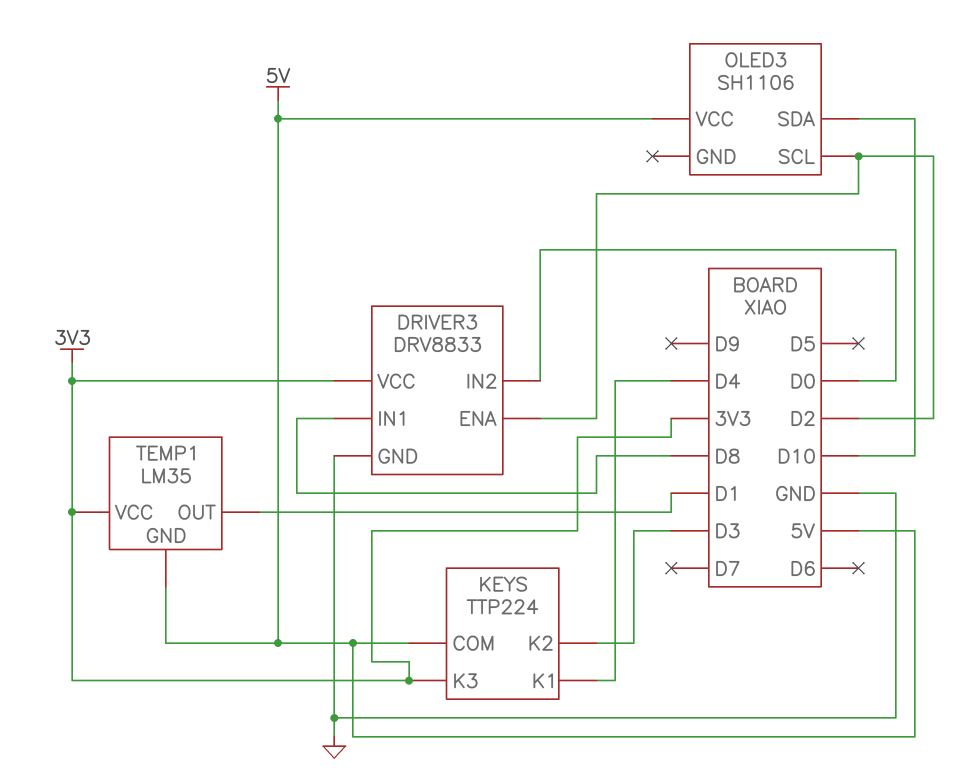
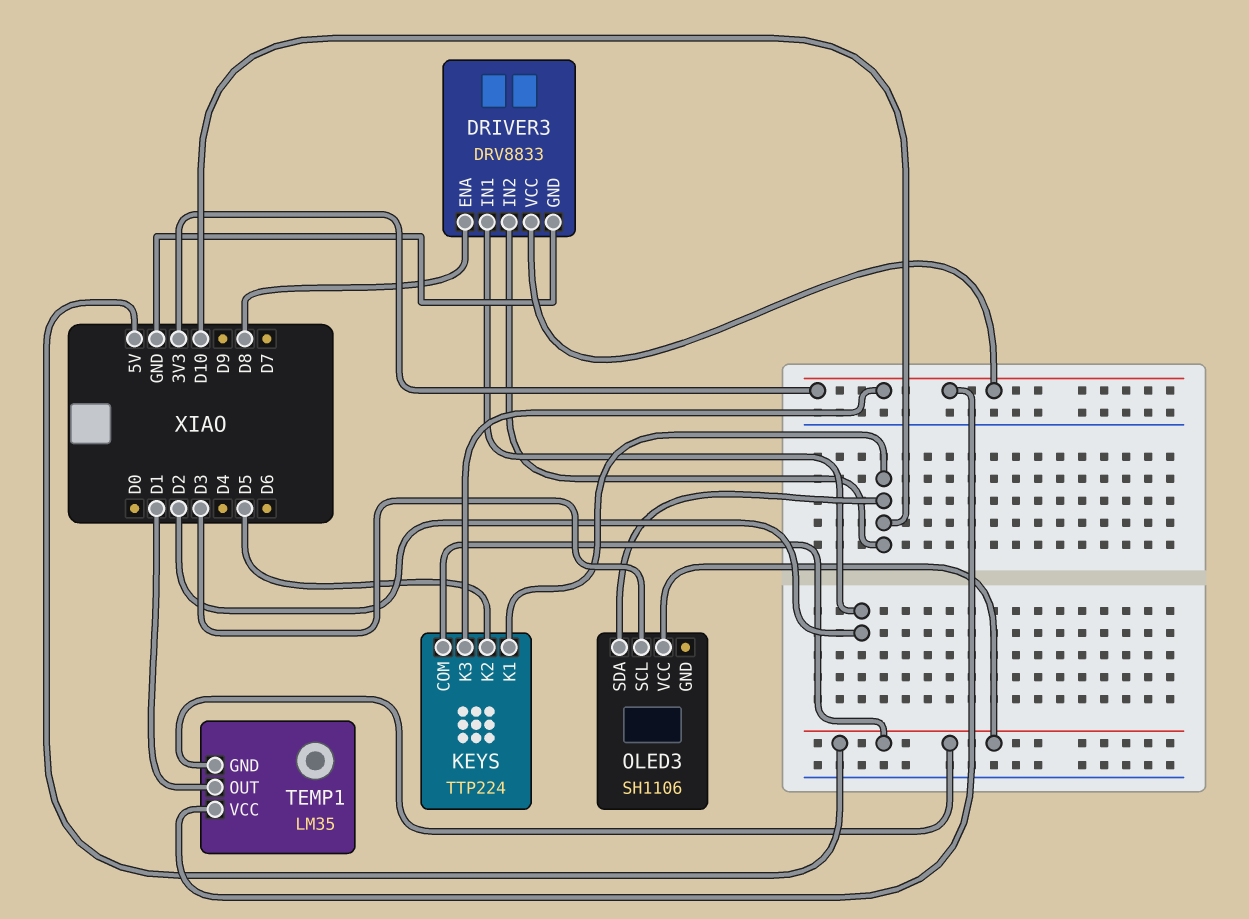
DRIVER3 pin ENA: D2 -> D8
DRIVER3 pin IN1: D8 -> D2
DRIVER3 pin IN2: D0 -> D10
KEYS pin K1: D4 -> D10
KEYS pin K2: D3 -> D5
OLED3 pin SCL: D2 -> D3

